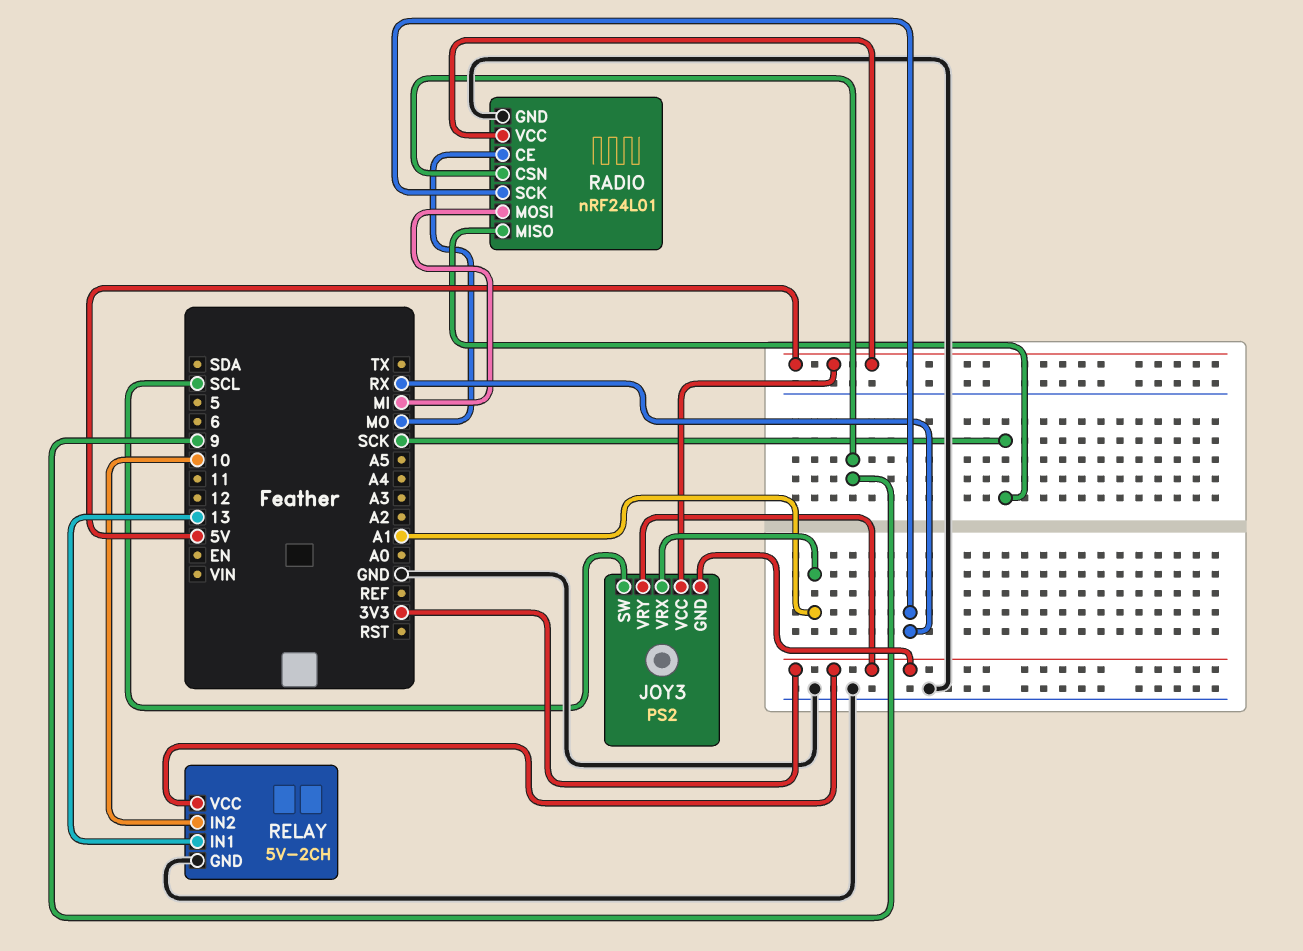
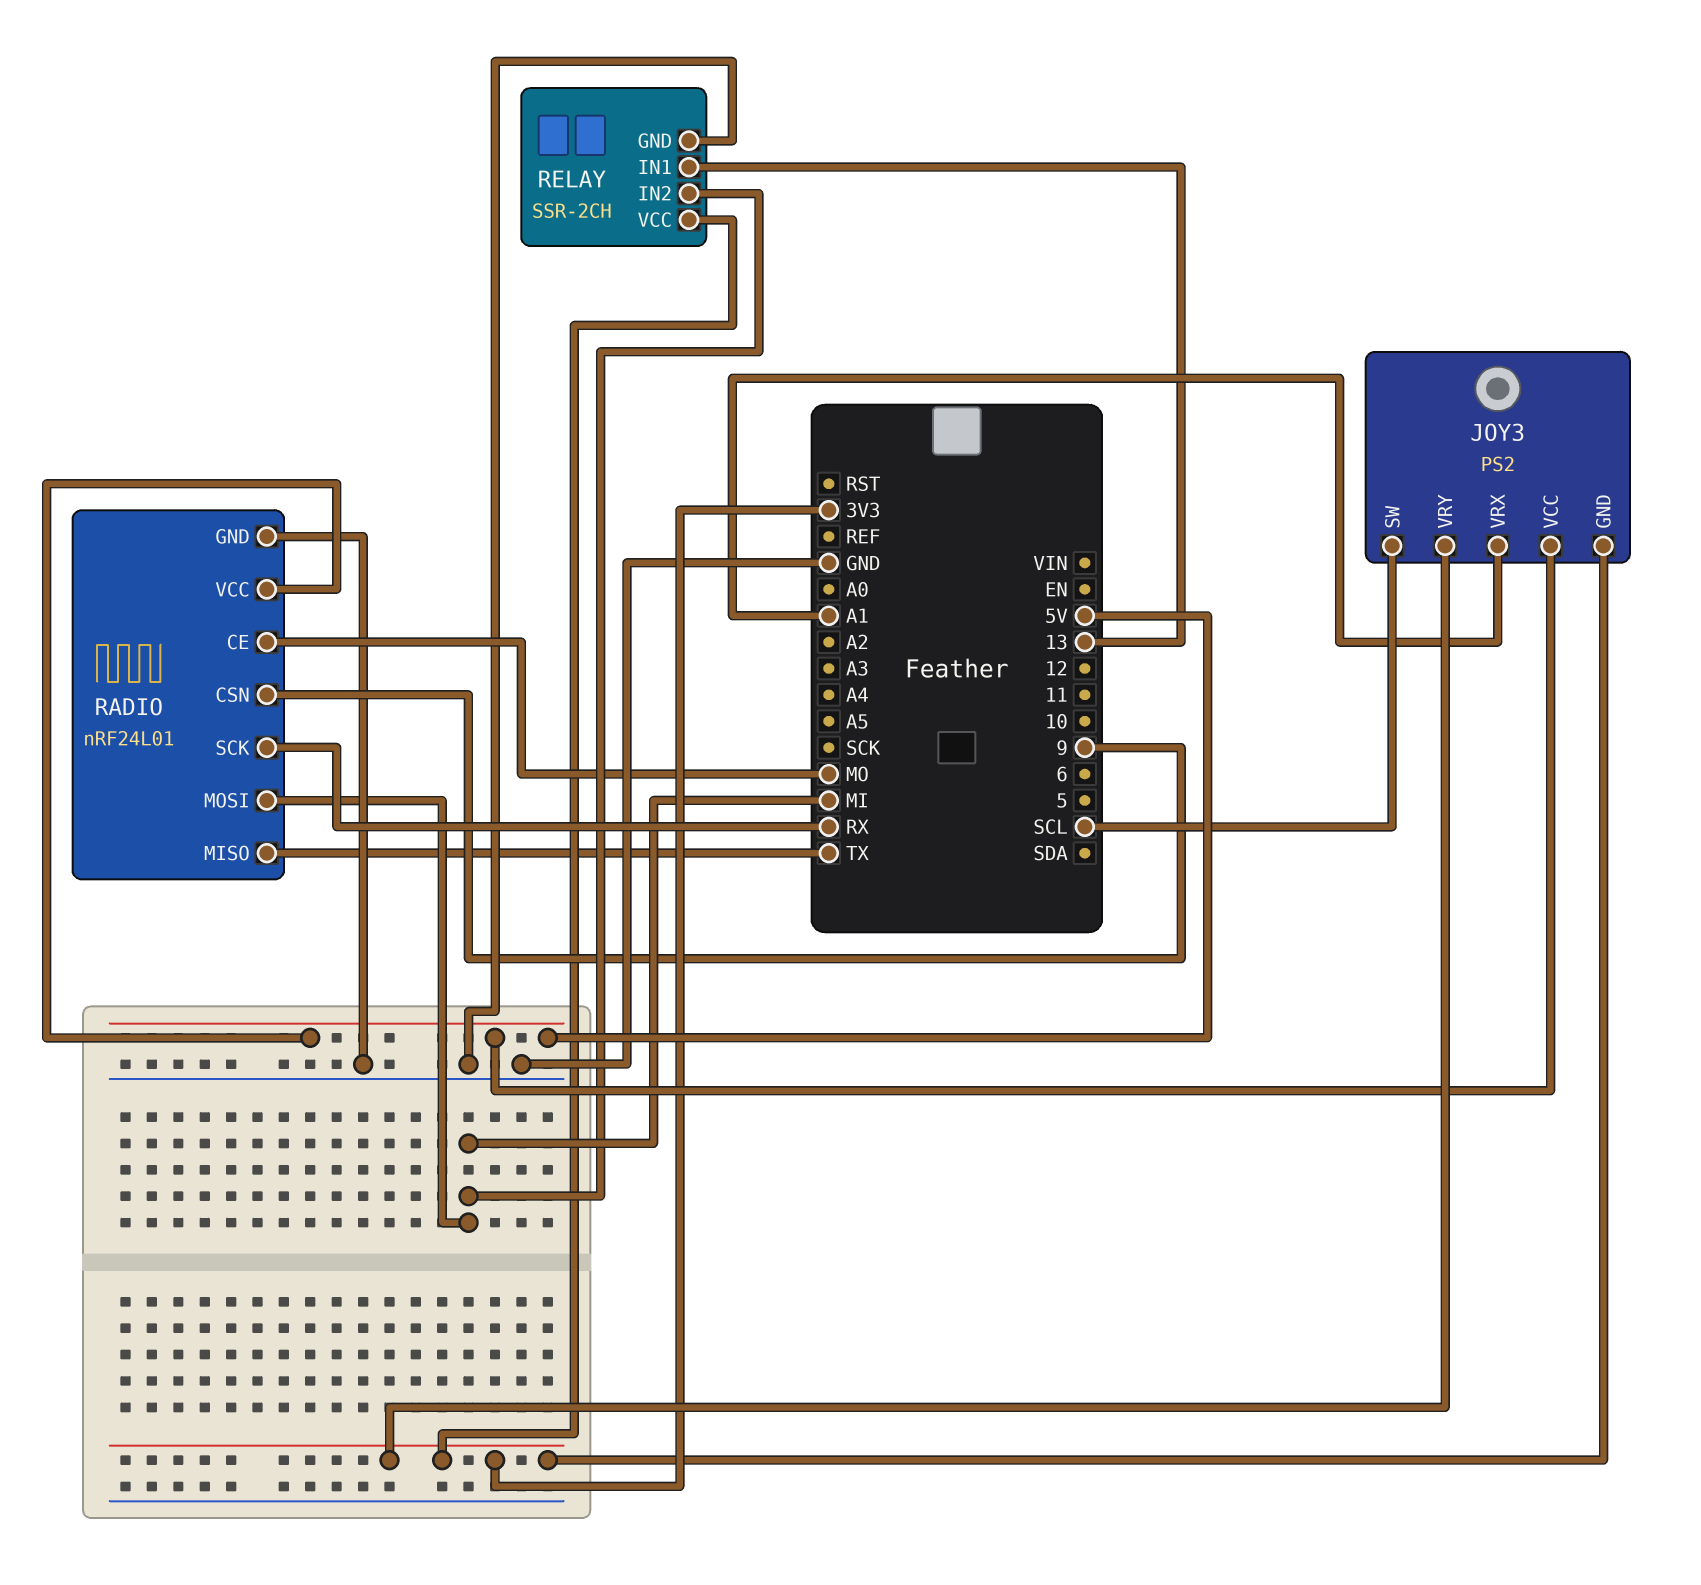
RADIO pin MISO: SCK -> TX
RELAY: 5V-2CH -> SSR-2CH
RELAY pin IN2: 10 -> MI

